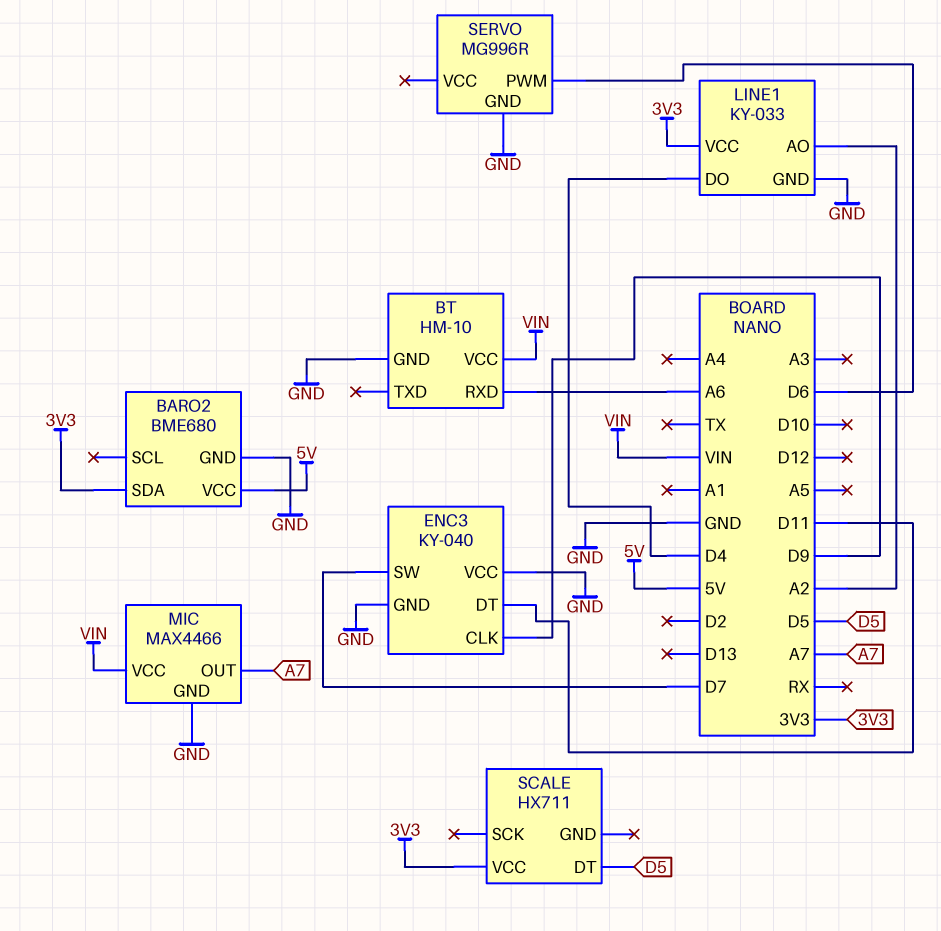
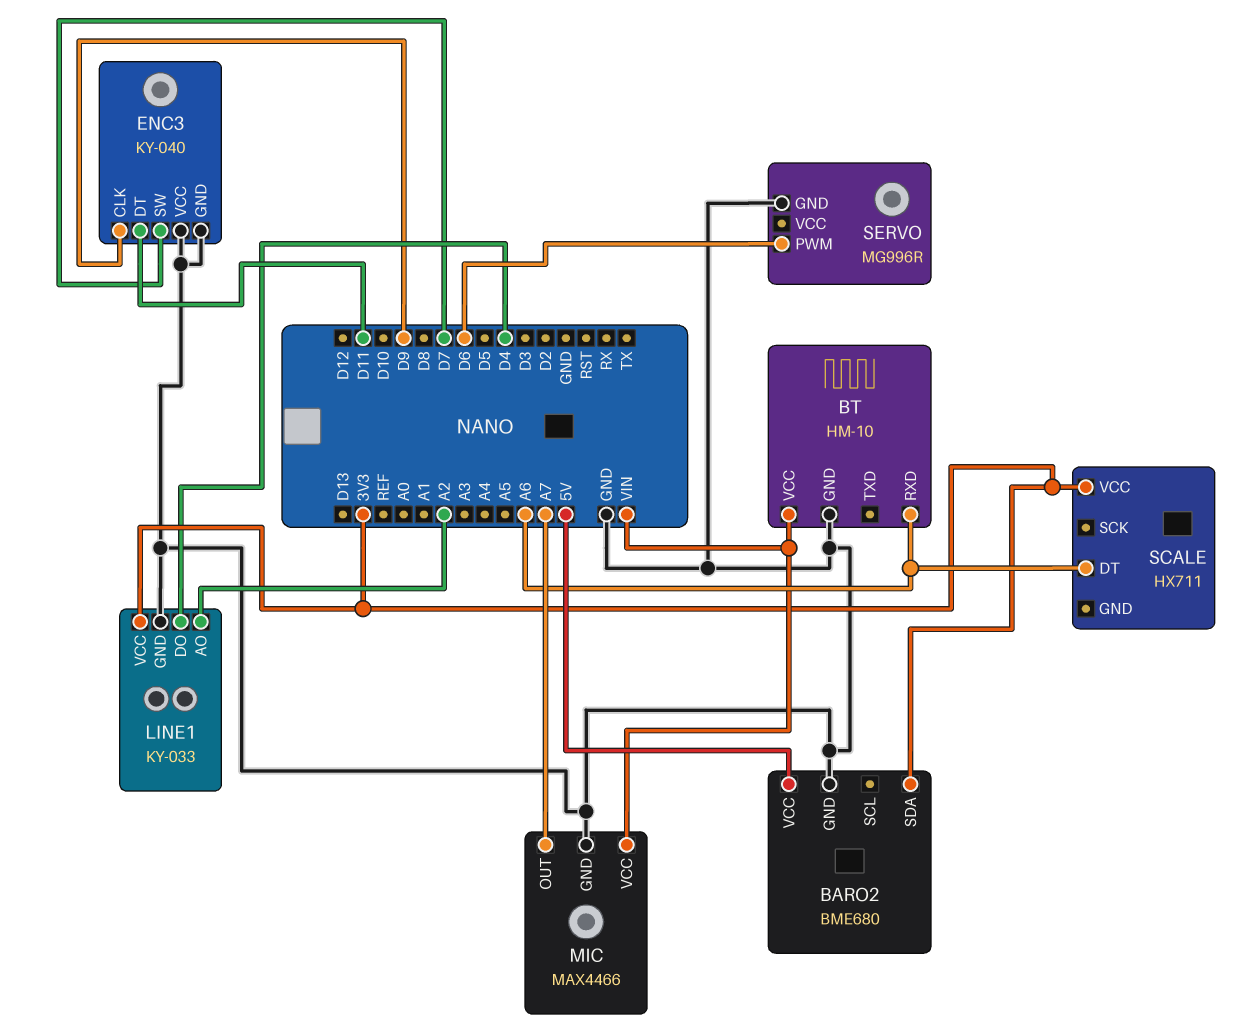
SCALE pin DT: D5 -> A6

